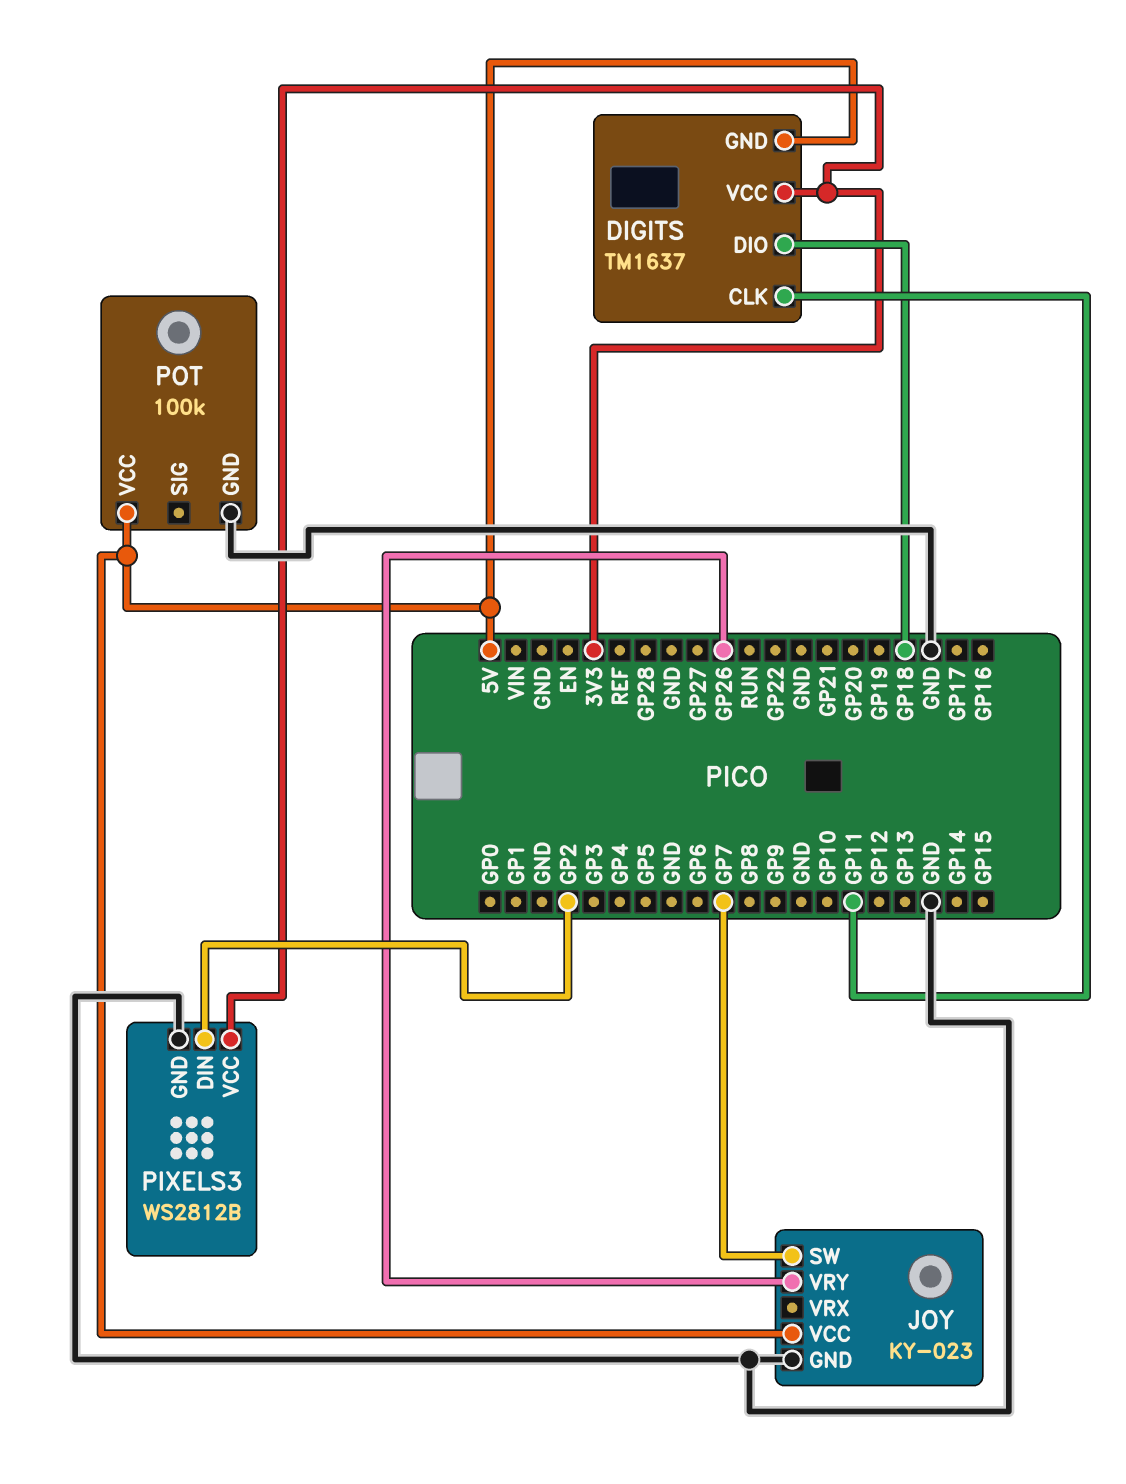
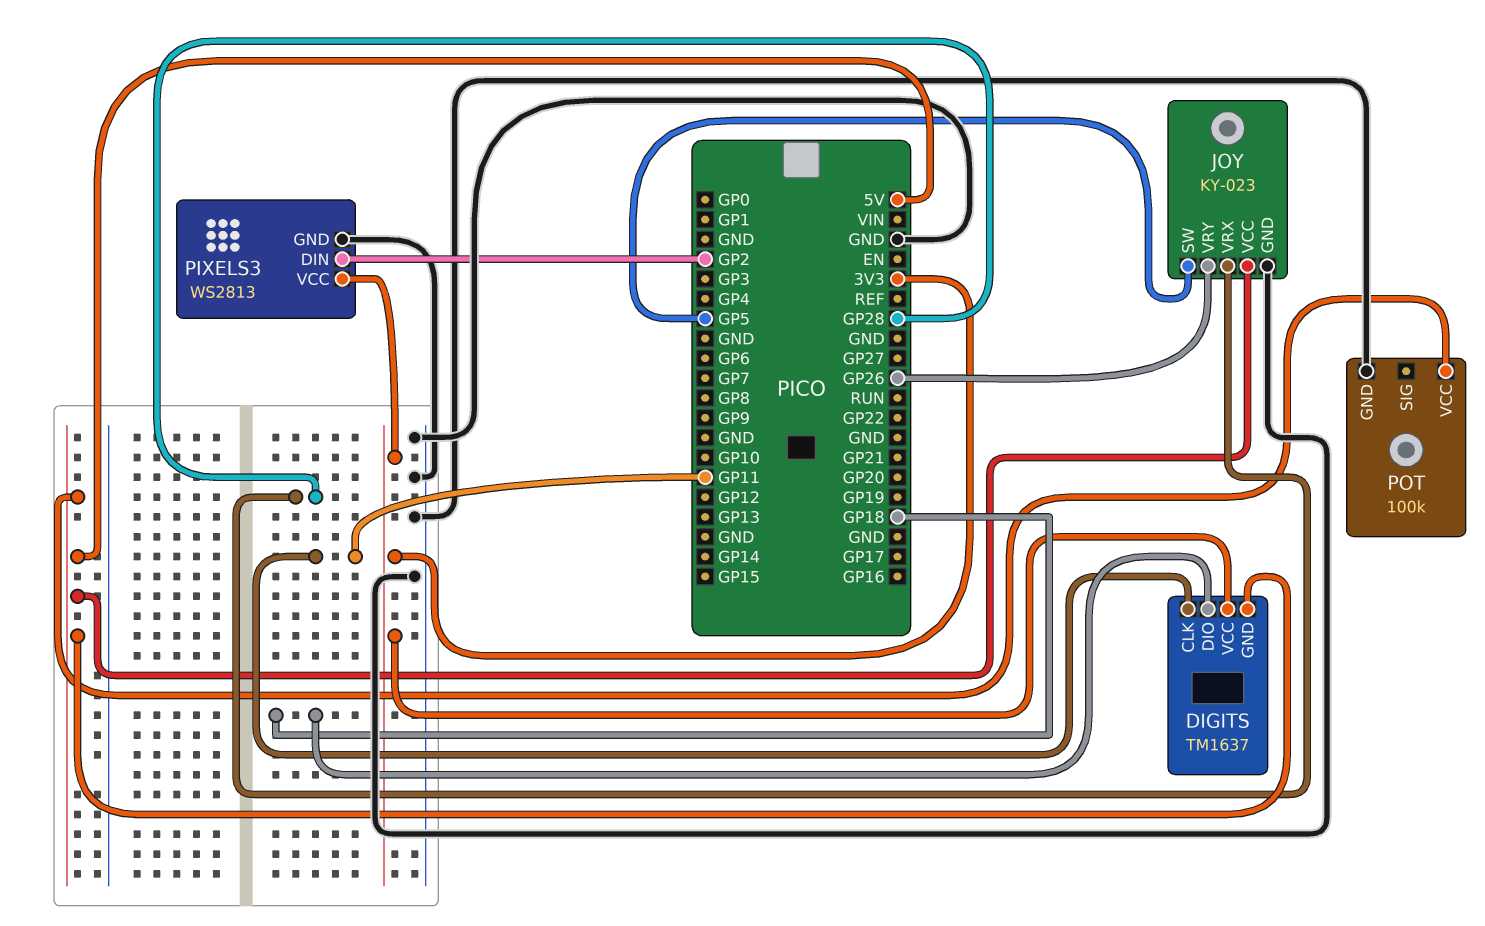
JOY pin SW: GP7 -> GP5
JOY pin VRX: none -> GP28
PIXELS3: WS2812B -> WS2813

